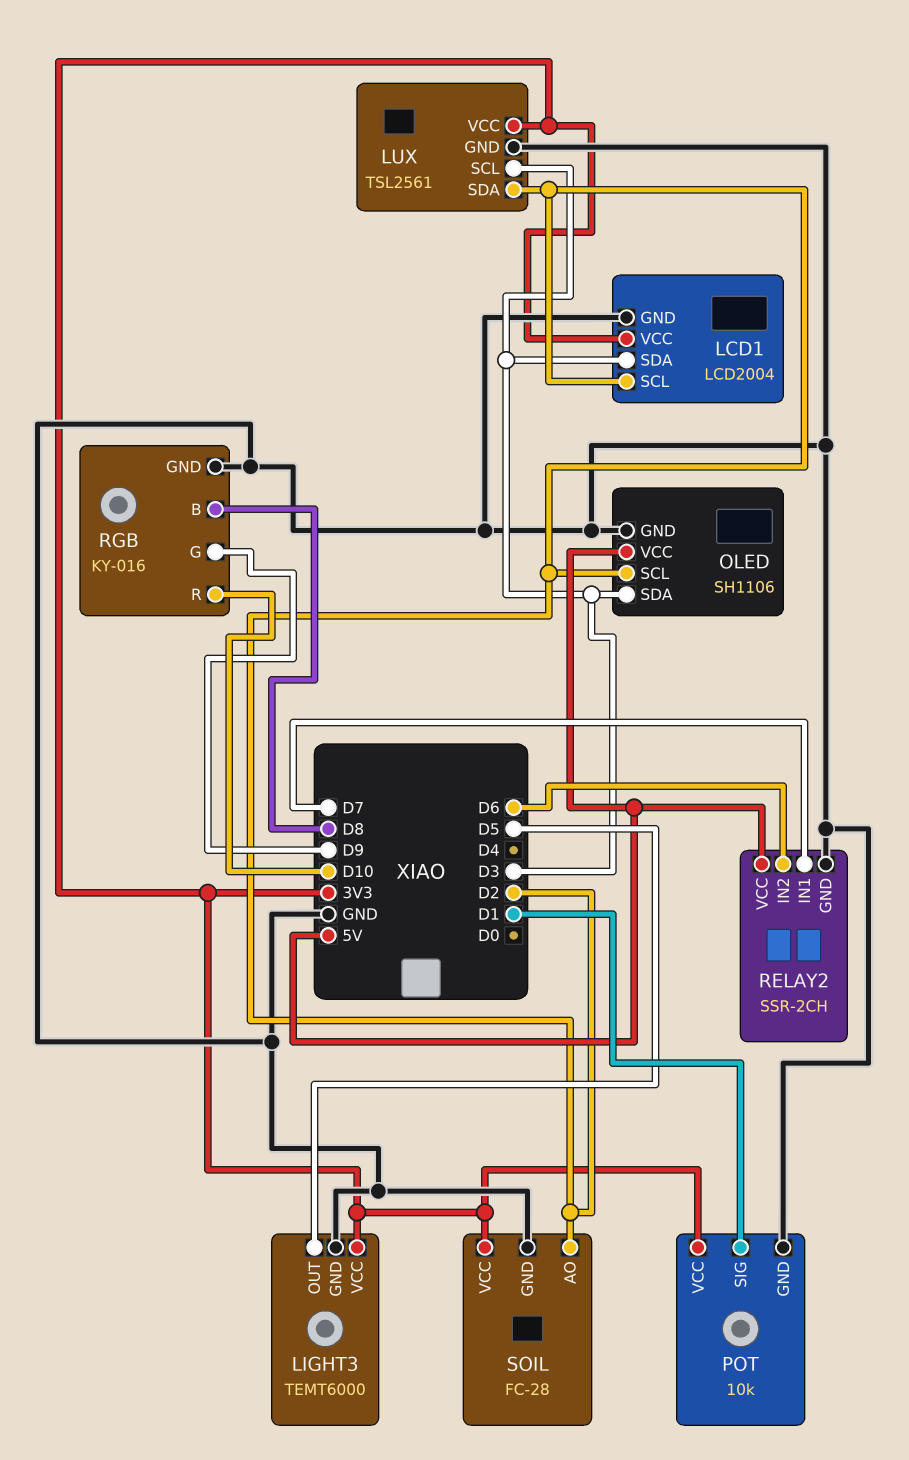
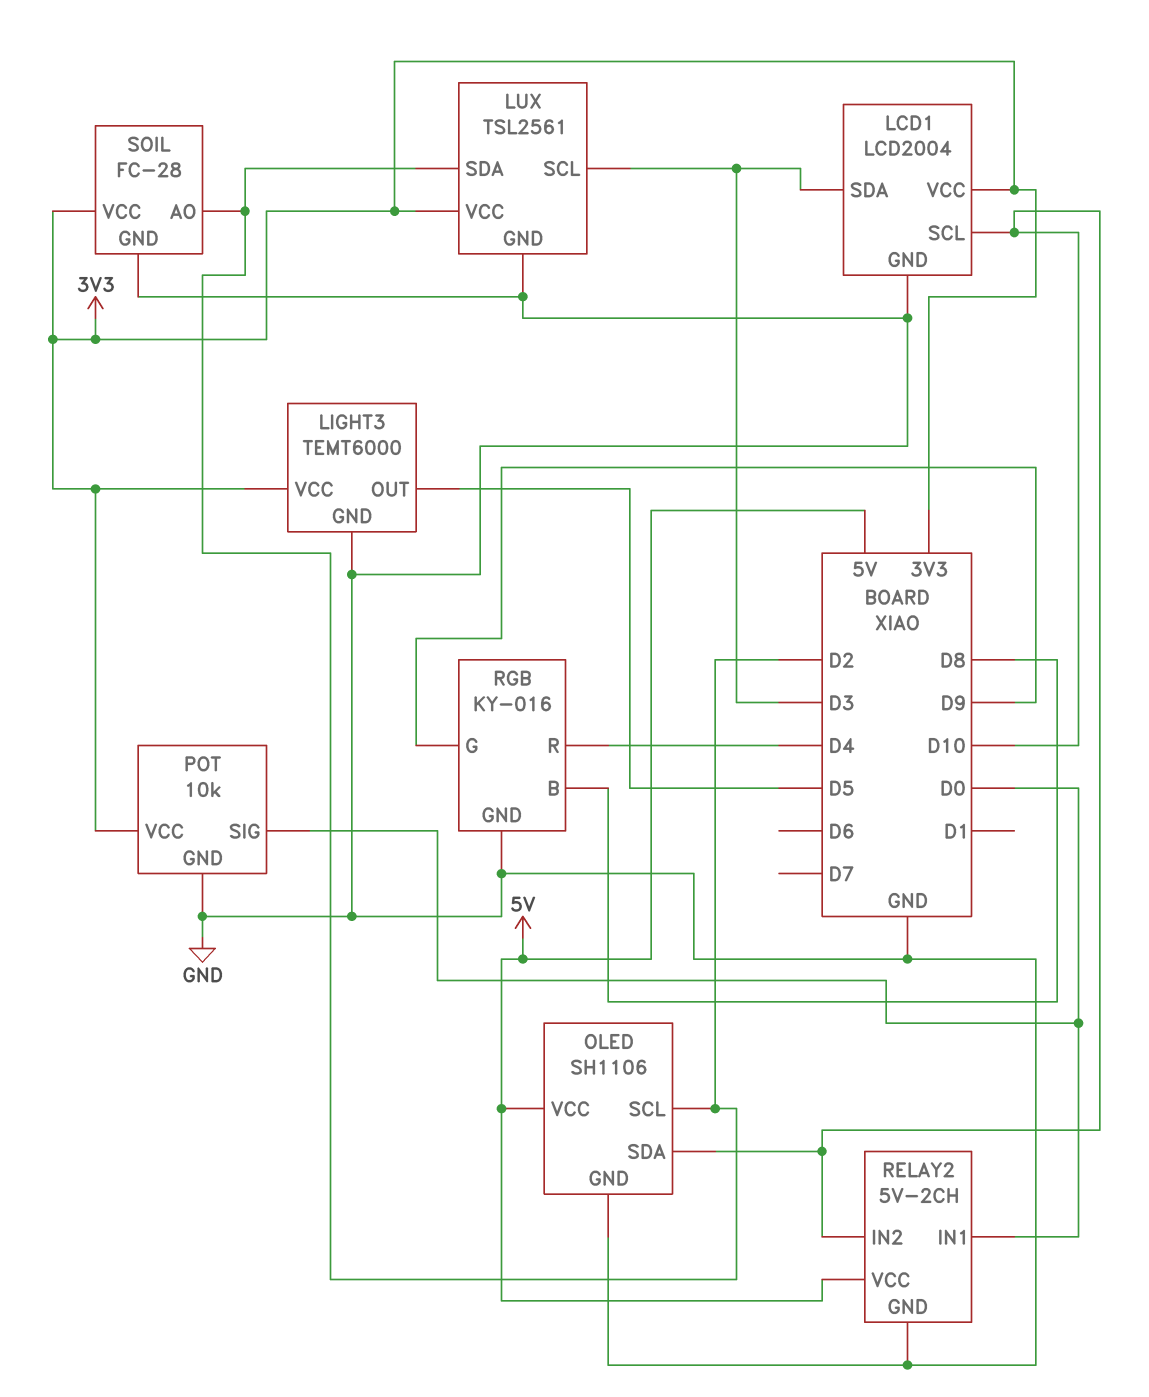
LCD1 pin SCL: D2 -> D10
OLED pin SDA: D3 -> D10
POT pin SIG: D1 -> D0
RELAY2: SSR-2CH -> 5V-2CH
RELAY2 pin IN1: D7 -> D0
RELAY2 pin IN2: D6 -> D10
RGB pin R: D10 -> D4

